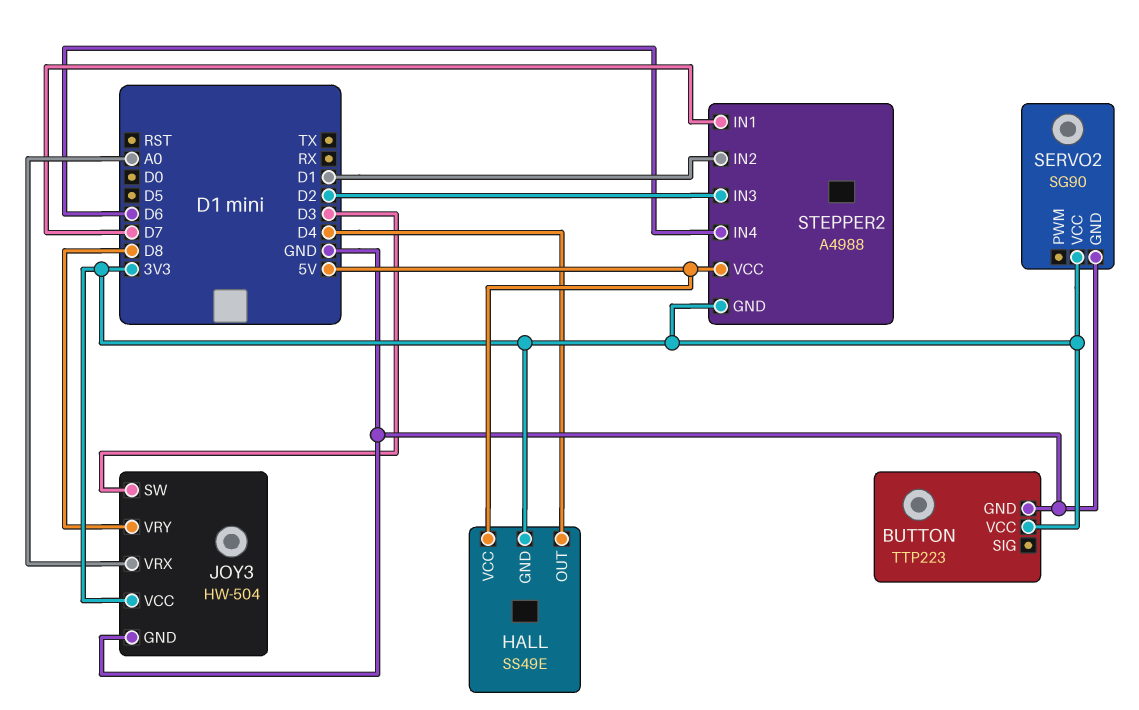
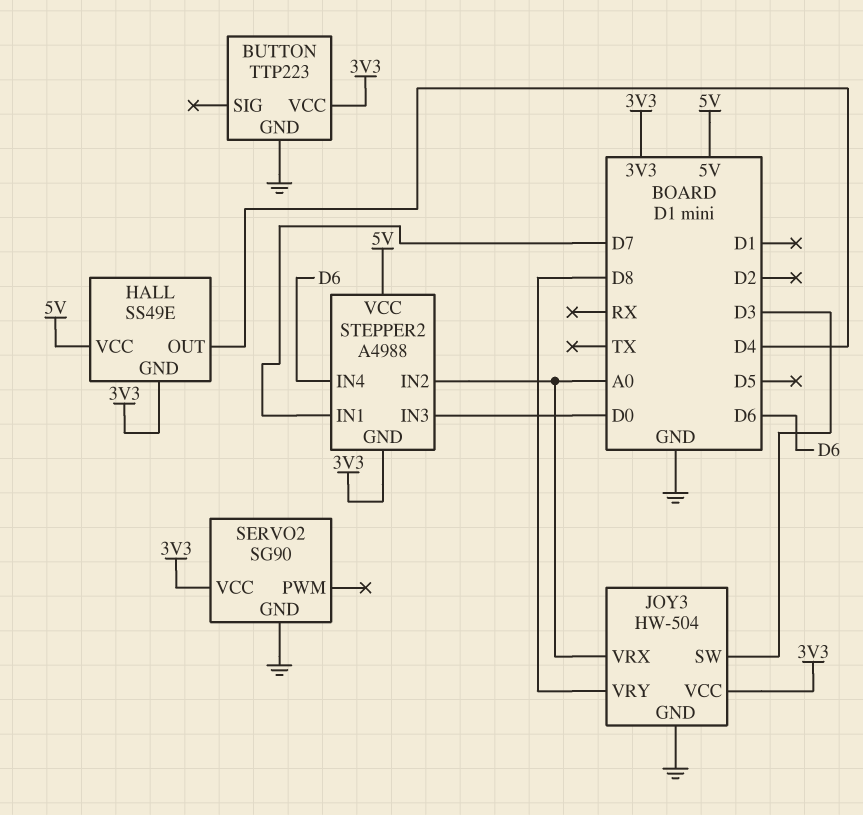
STEPPER2 pin IN2: D1 -> A0
STEPPER2 pin IN3: D2 -> D0

